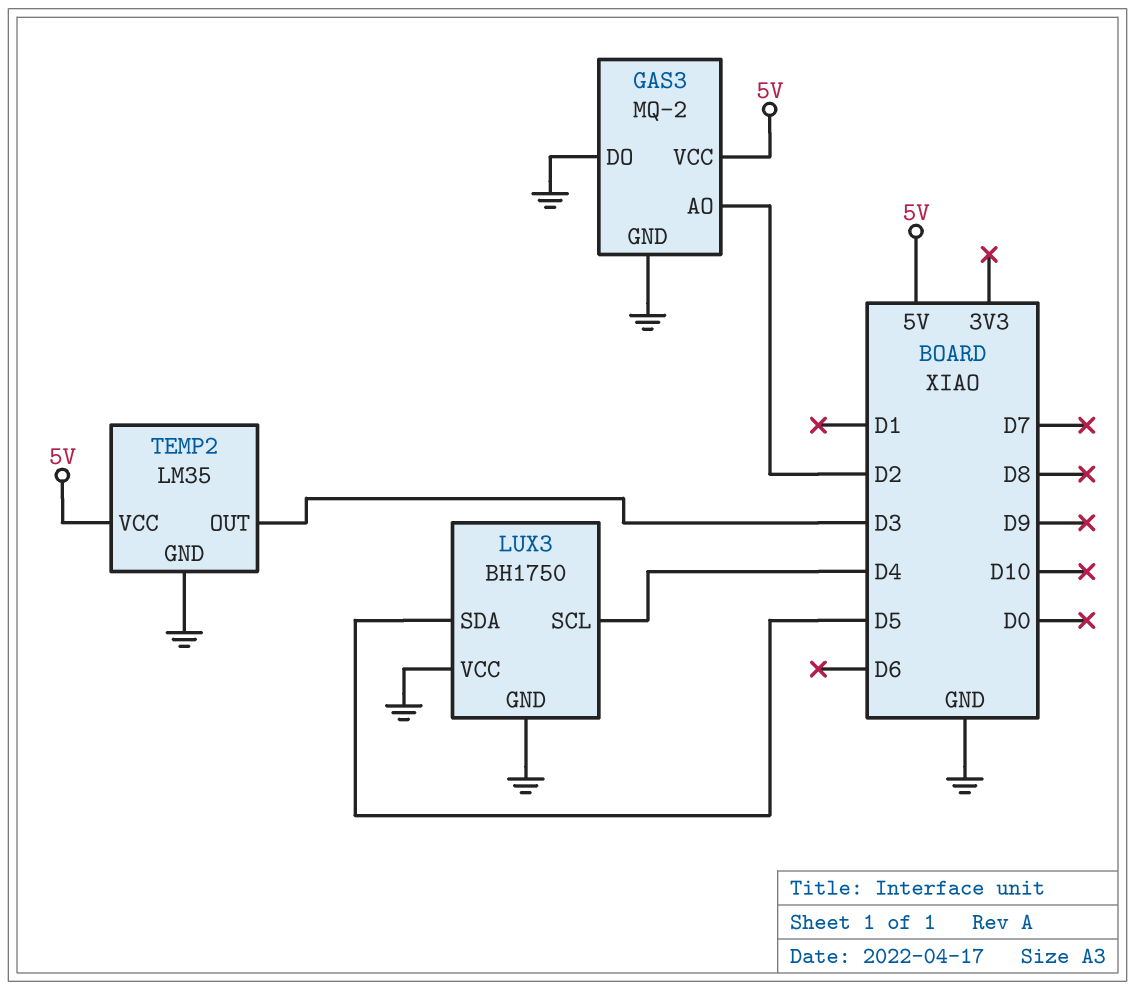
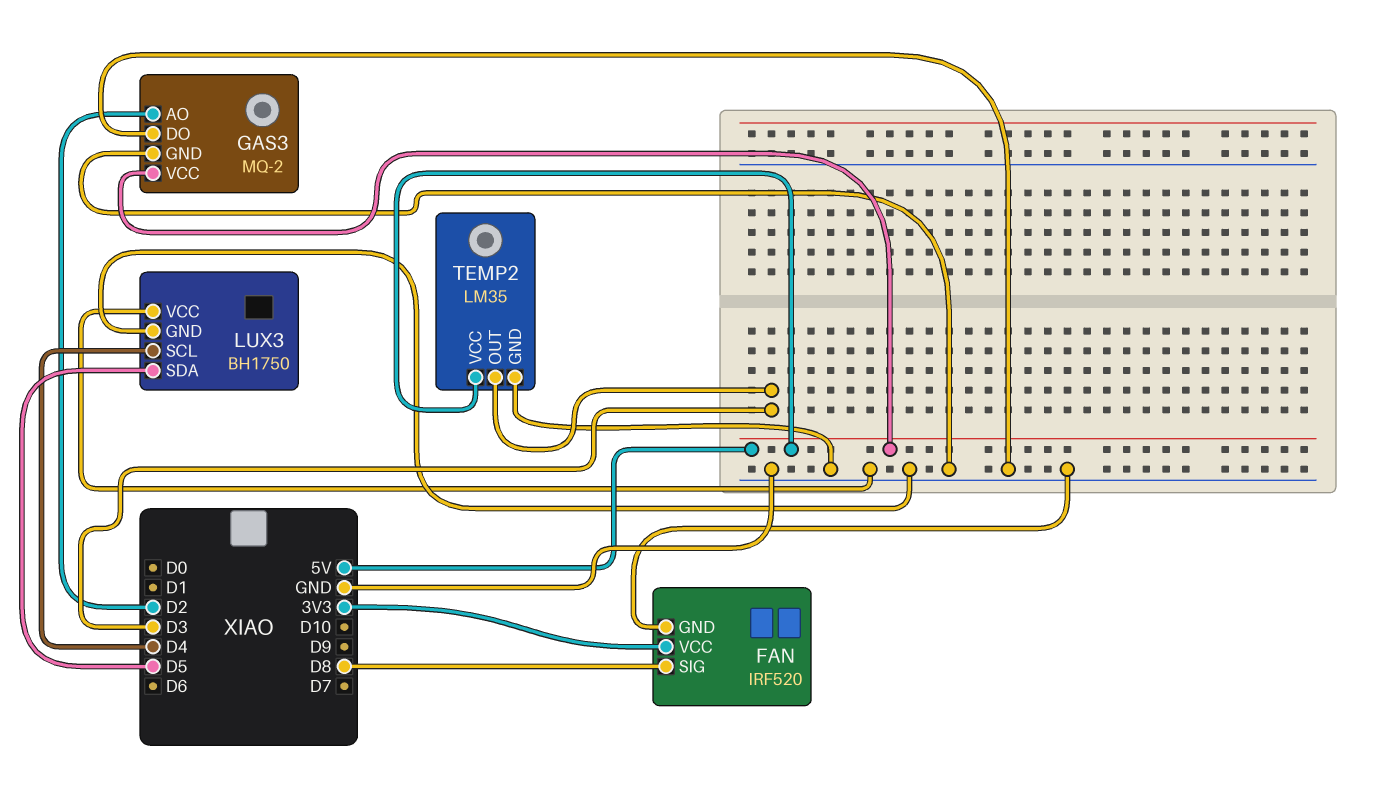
FAN: none -> IRF520
FAN pin GND: none -> GND
FAN pin SIG: none -> D8
FAN pin VCC: none -> 3V3

